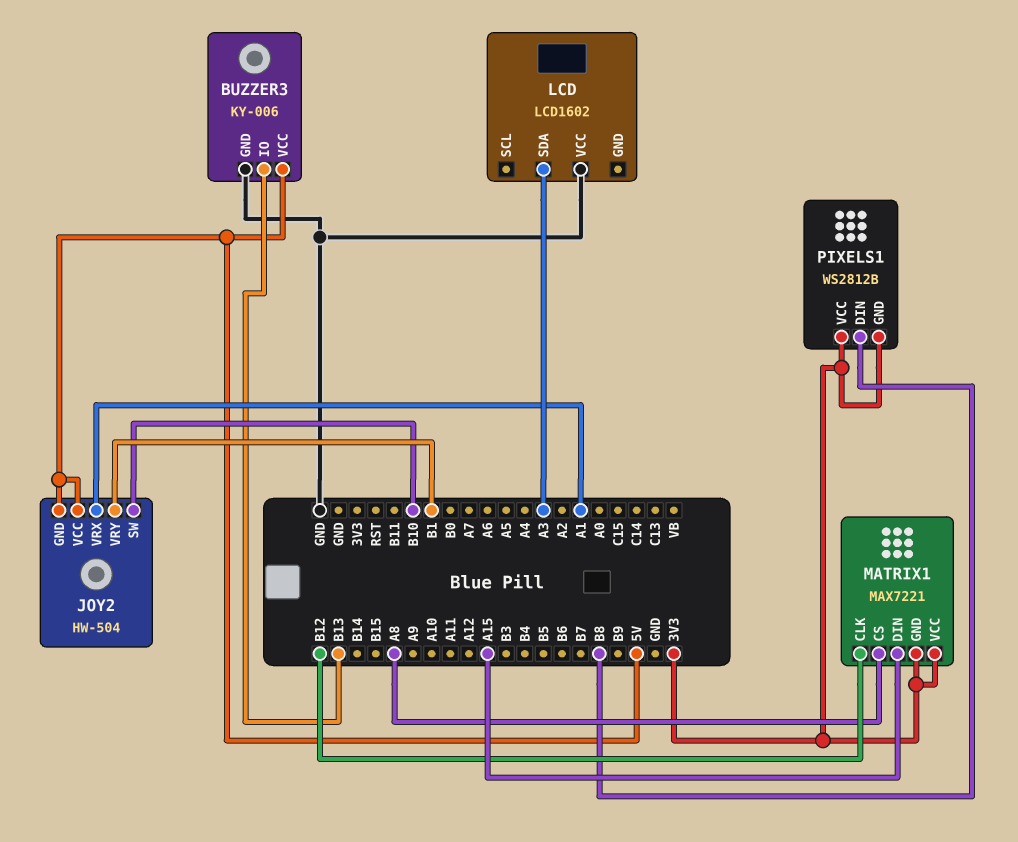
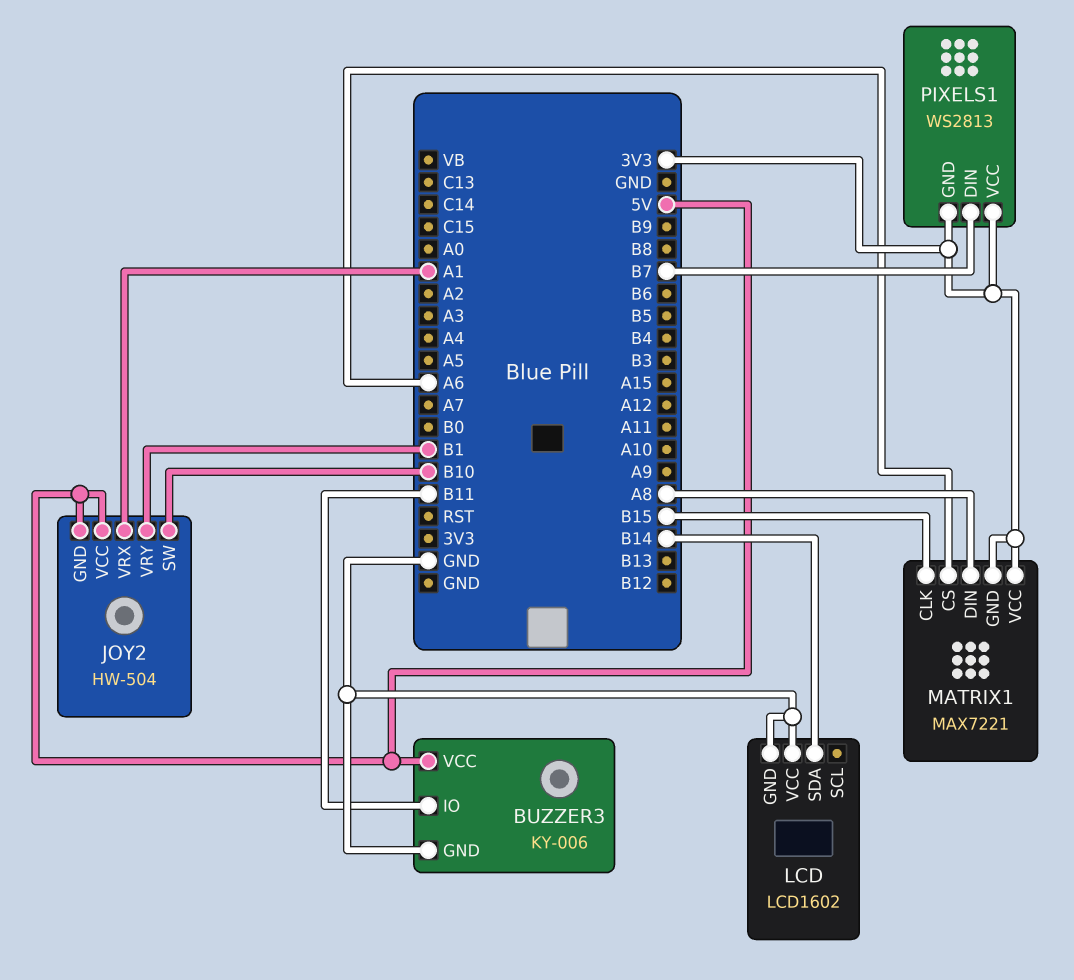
BUZZER3 pin IO: B13 -> B11
LCD pin GND: none -> GND
LCD pin SDA: A3 -> B14
MATRIX1 pin CLK: B12 -> B15
MATRIX1 pin CS: A8 -> A6
MATRIX1 pin DIN: A15 -> A8
PIXELS1: WS2812B -> WS2813
PIXELS1 pin DIN: B8 -> B7

